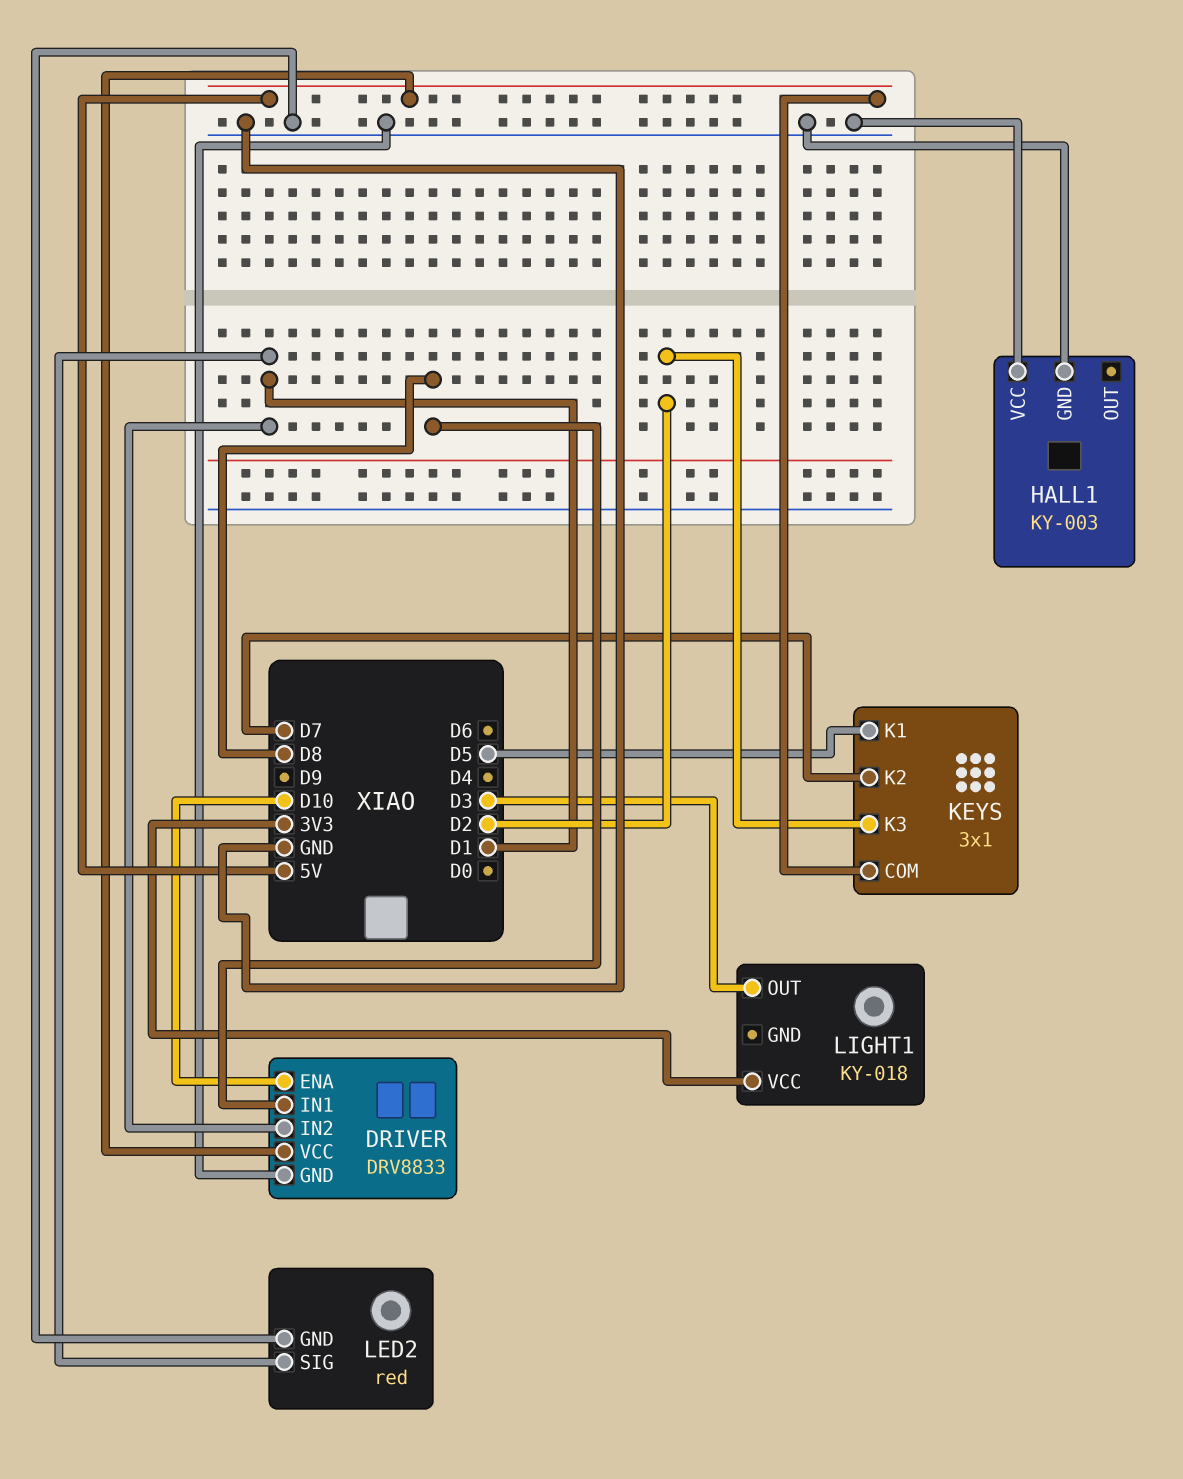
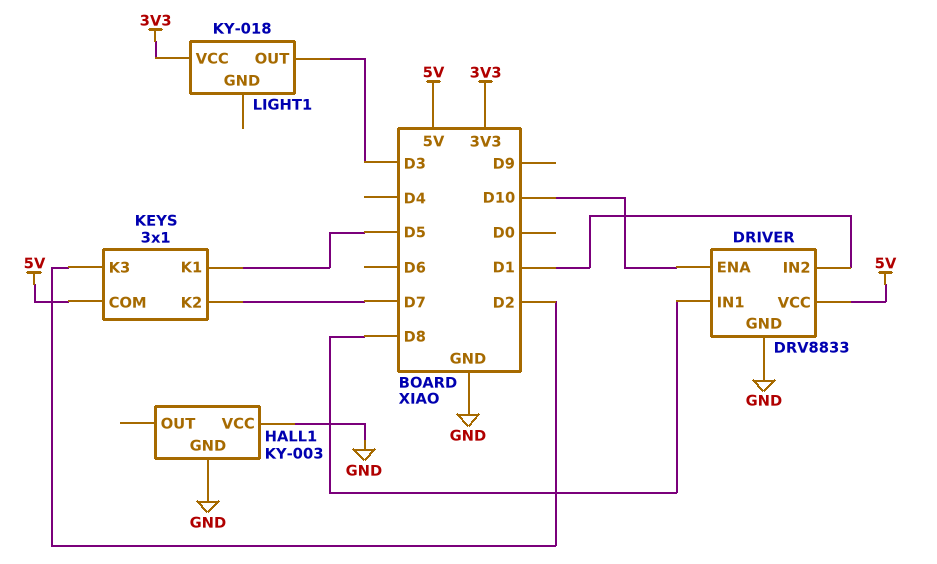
LED2: red -> none
LED2 pin GND: GND -> none
LED2 pin SIG: D1 -> none

